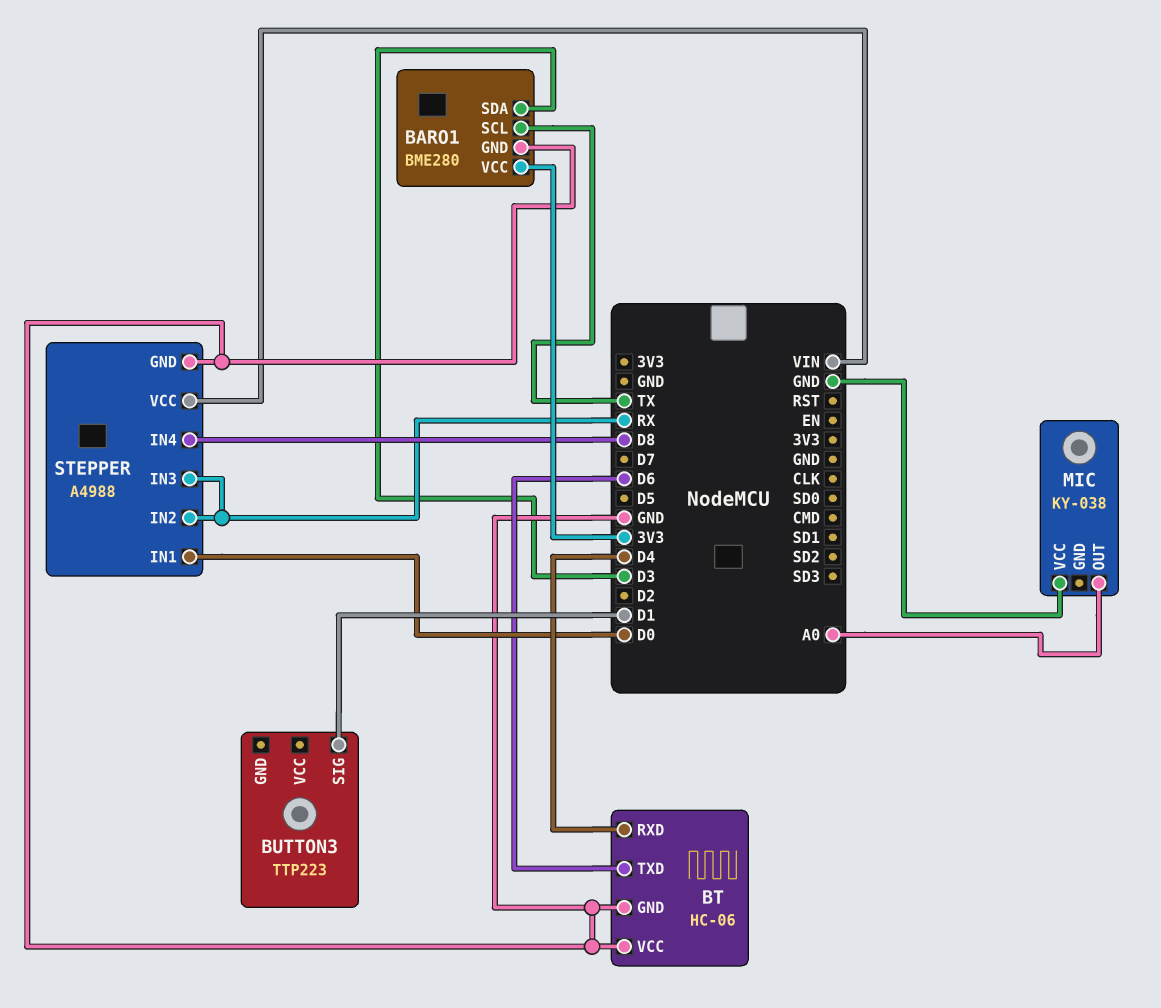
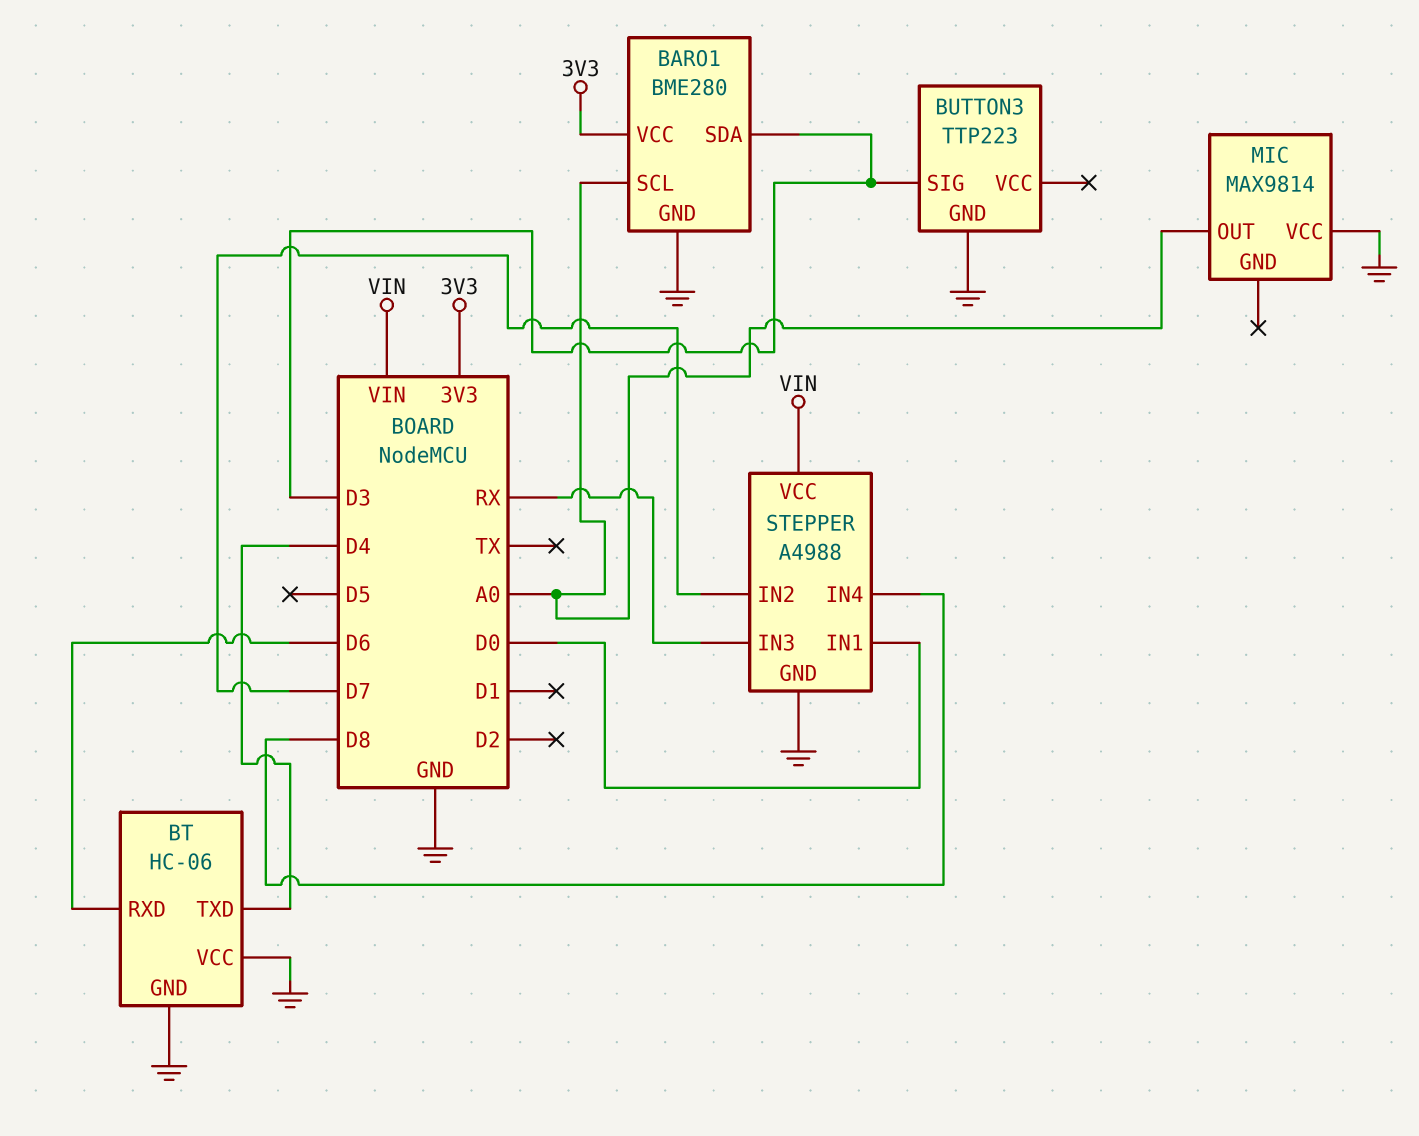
BARO1 pin SCL: TX -> A0
BT pin RXD: D4 -> D6
BT pin TXD: D6 -> D4
BUTTON3 pin GND: none -> GND
BUTTON3 pin SIG: D1 -> D3
MIC: KY-038 -> MAX9814
STEPPER pin IN2: RX -> D7

